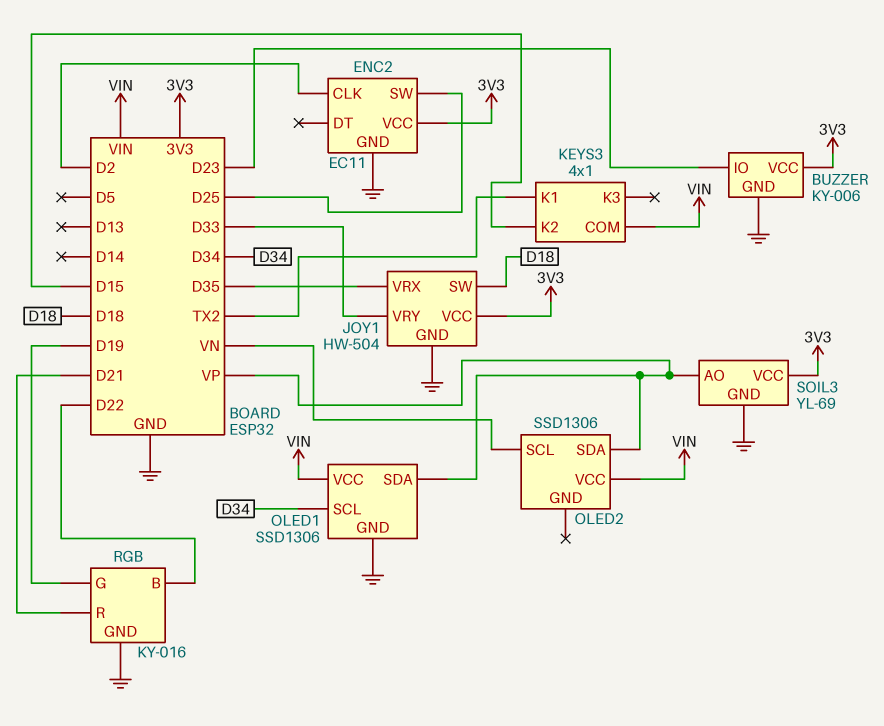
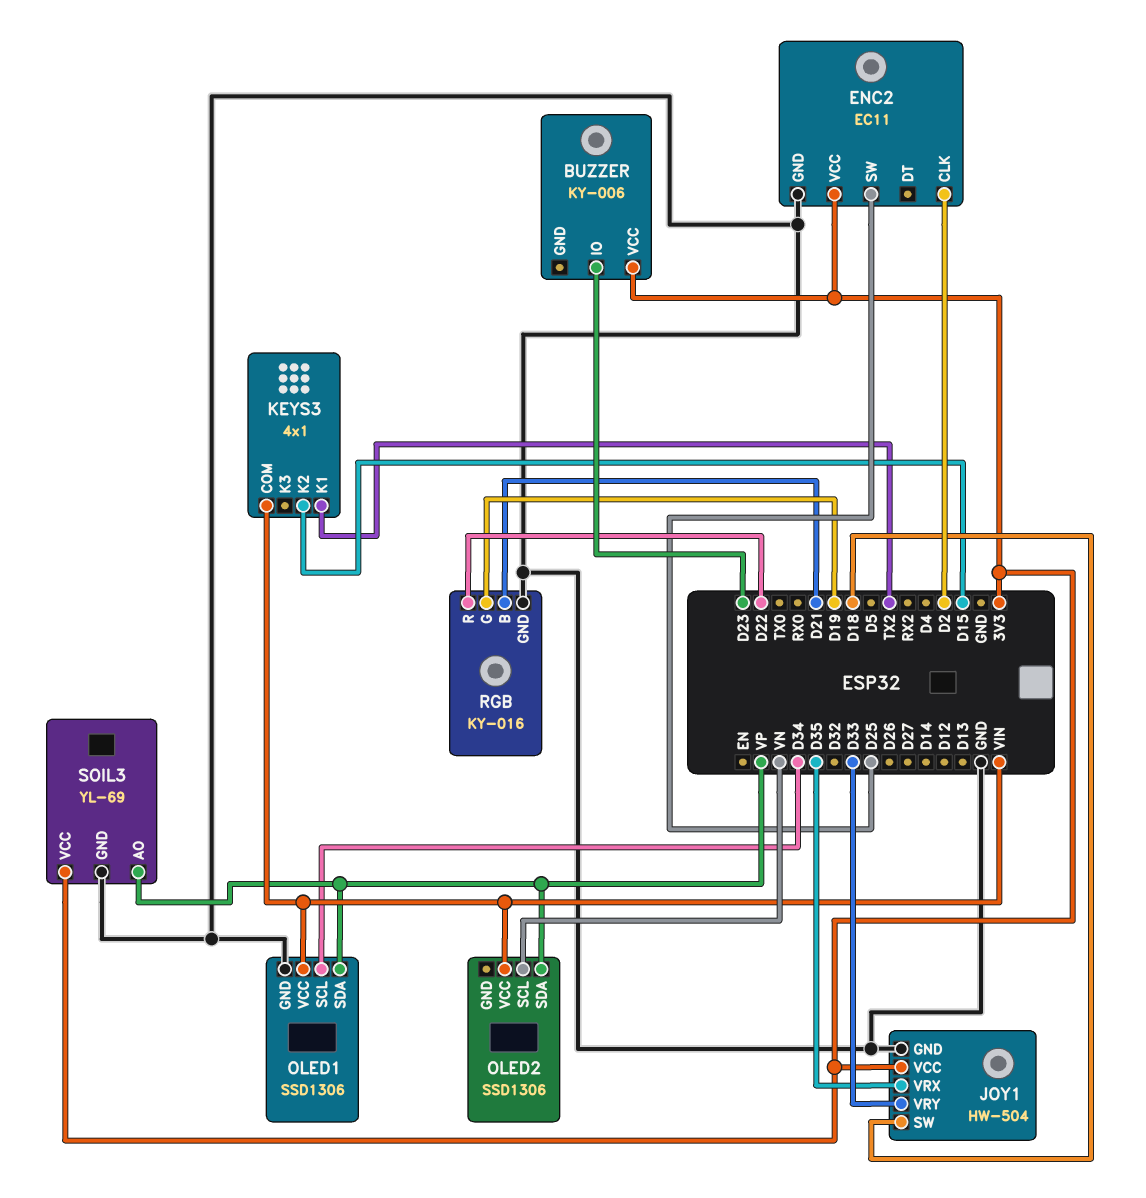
BUZZER pin GND: GND -> none
RGB pin B: D22 -> D21
RGB pin R: D21 -> D22

